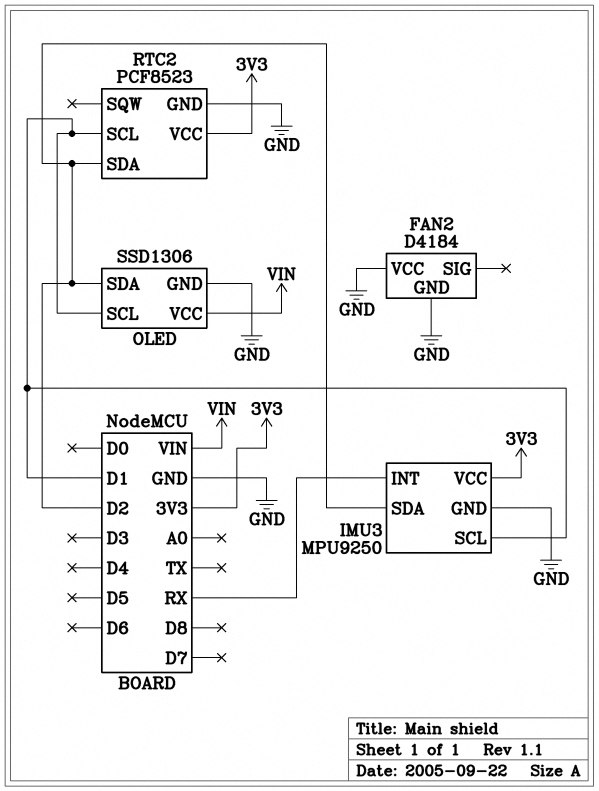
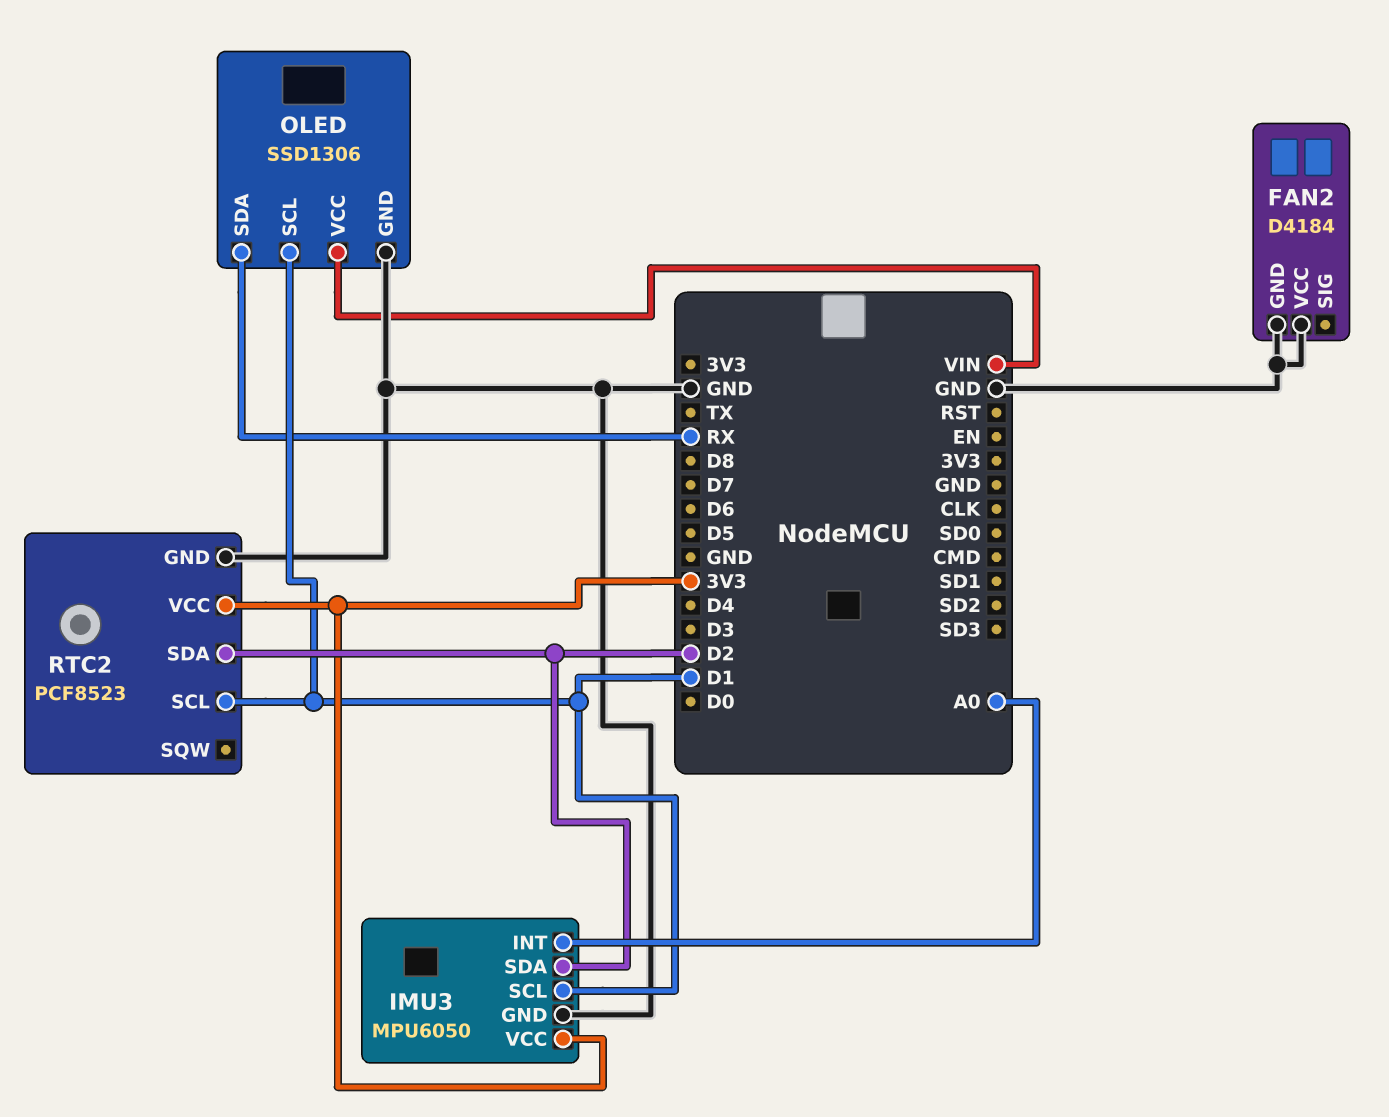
IMU3: MPU9250 -> MPU6050
IMU3 pin INT: RX -> A0
OLED pin SDA: D2 -> RX

